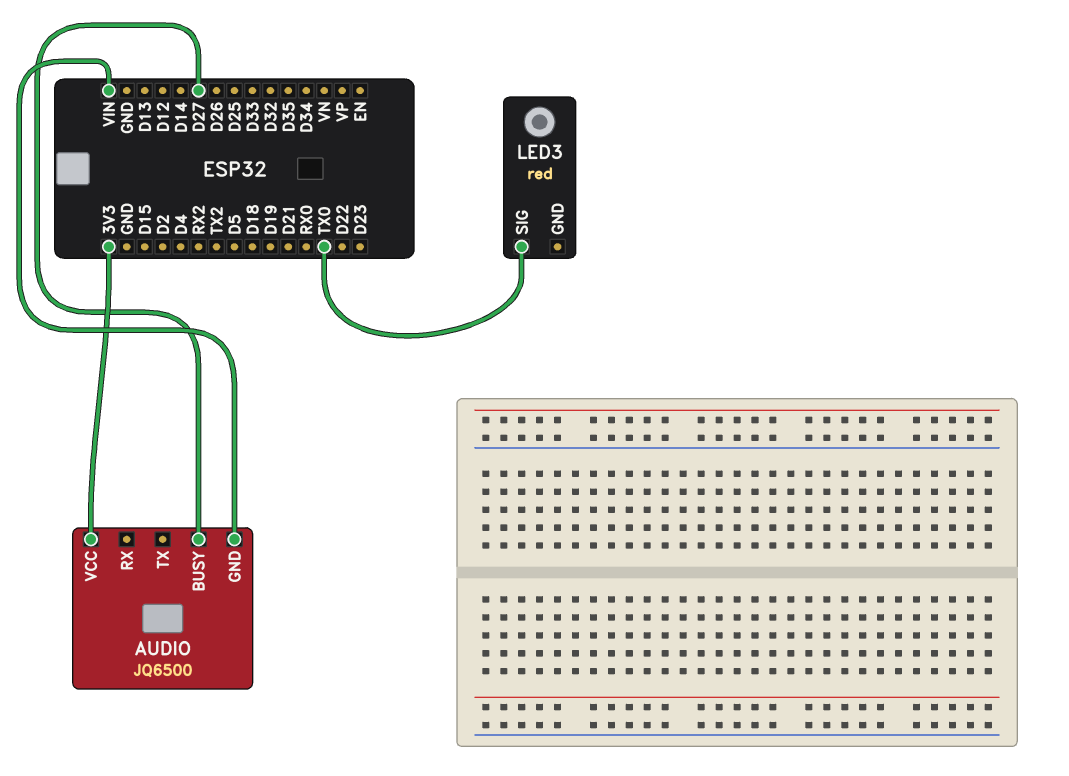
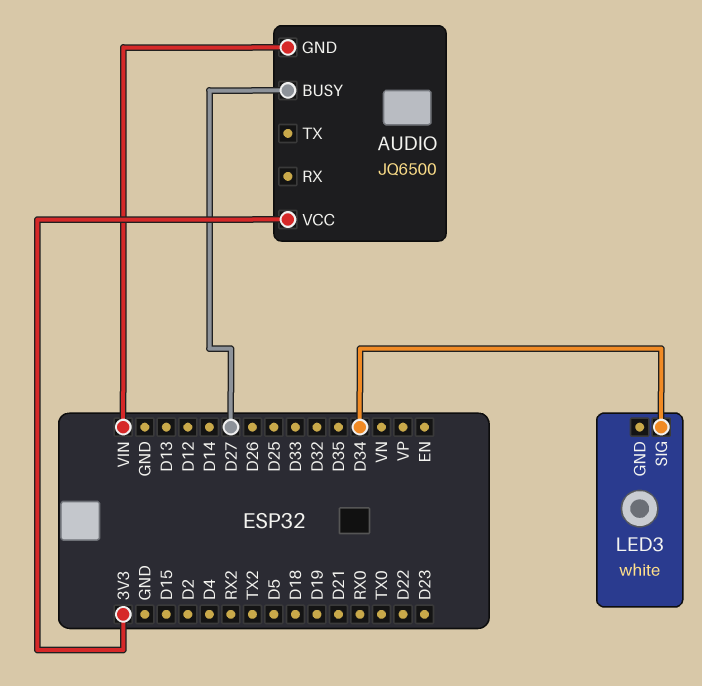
LED3: red -> white
LED3 pin SIG: TX0 -> D34

